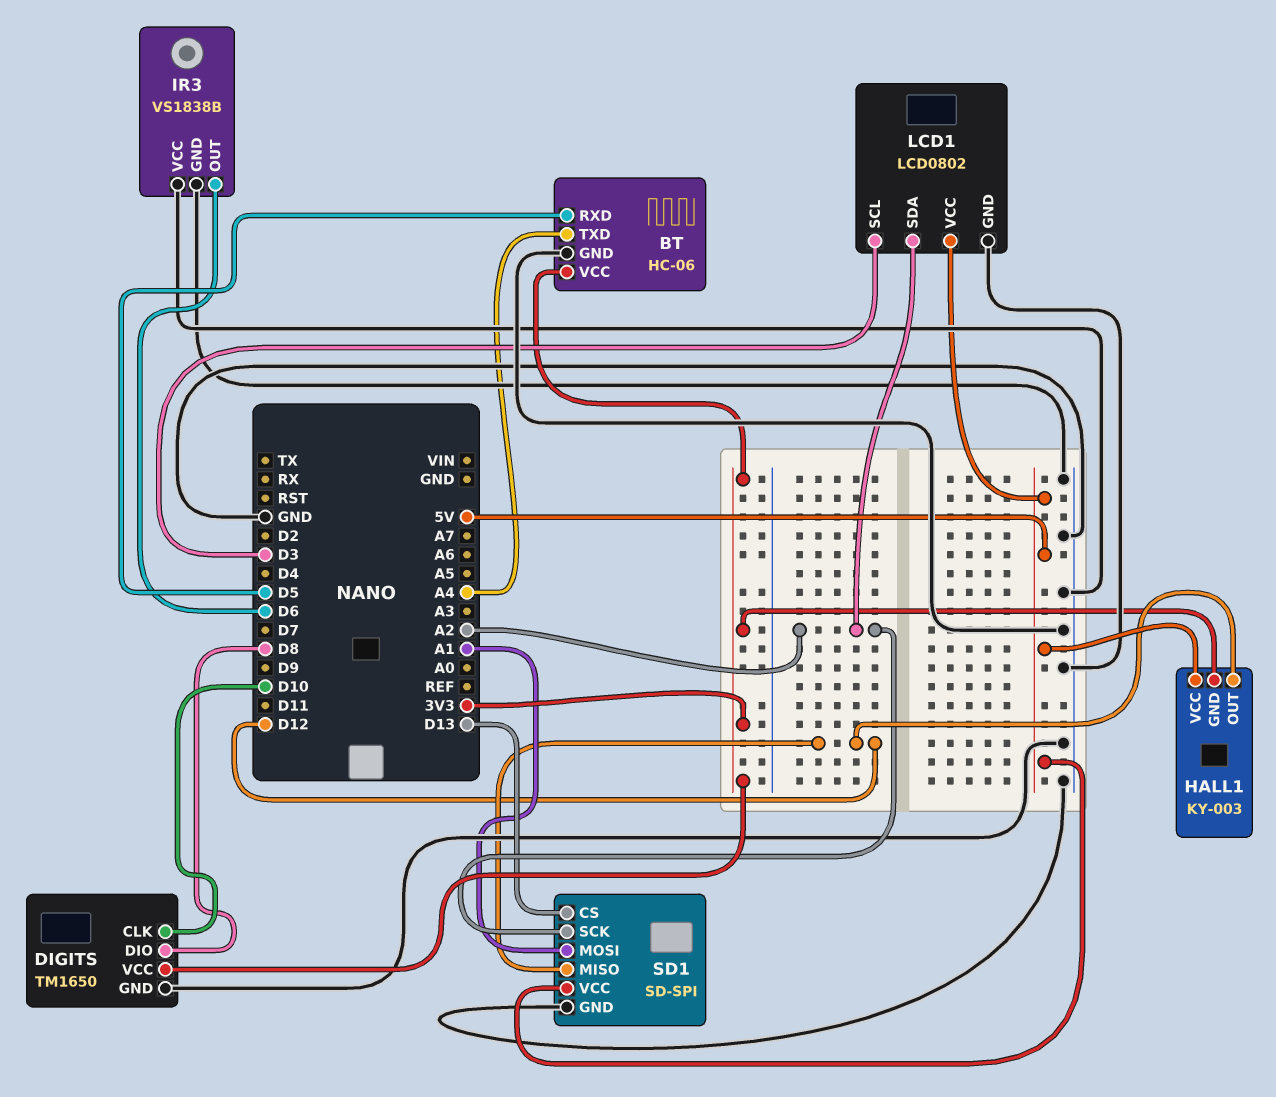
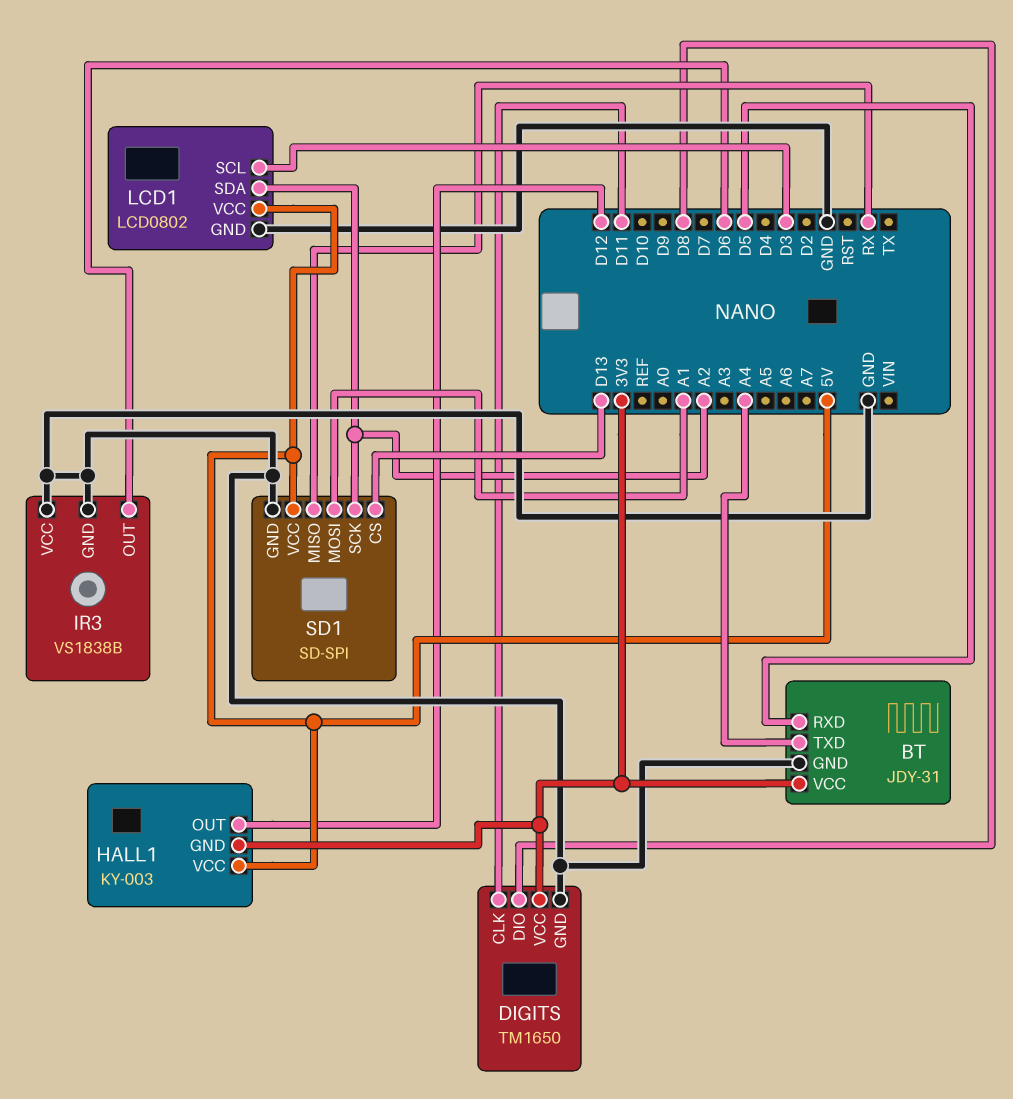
BT: HC-06 -> JDY-31
DIGITS pin CLK: D10 -> D11
SD1 pin MISO: D12 -> RX

